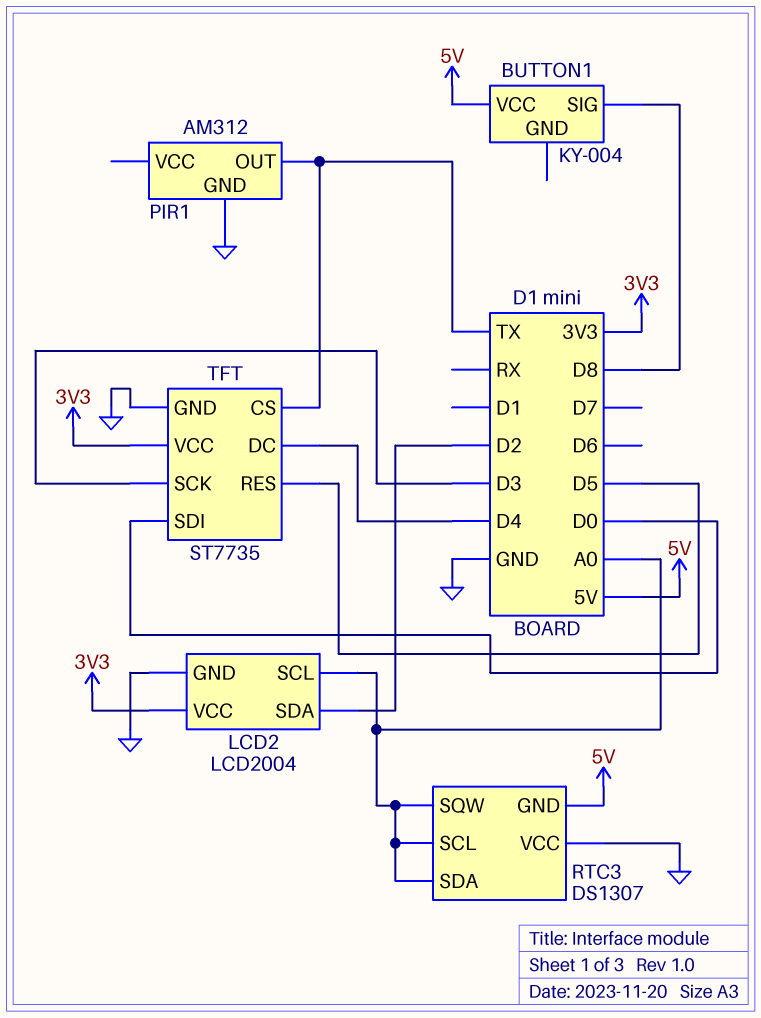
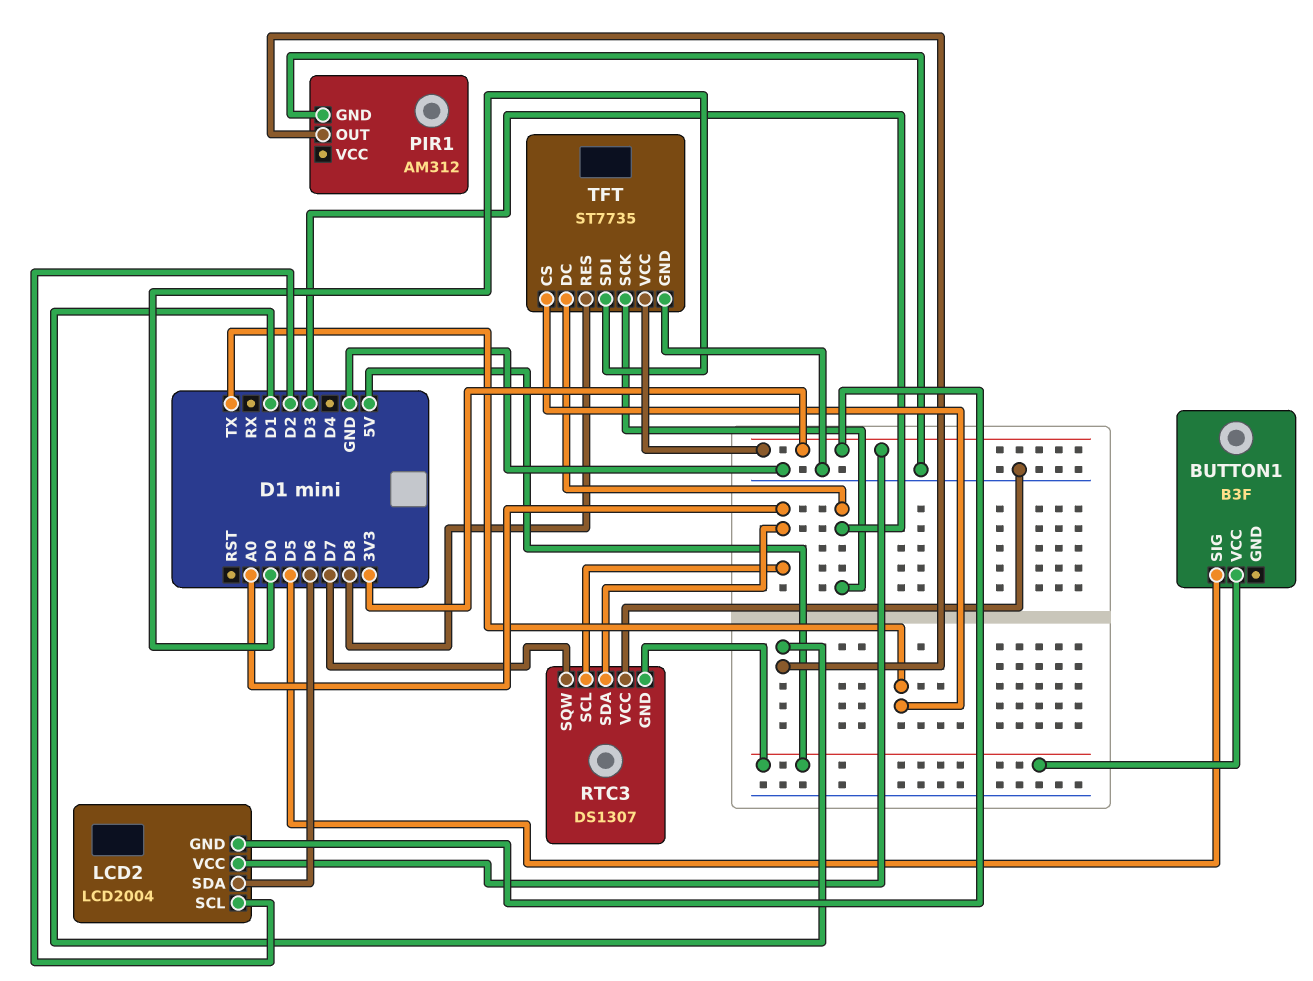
BUTTON1: KY-004 -> B3F
BUTTON1 pin SIG: D8 -> D5
LCD2 pin GND: GND -> 3V3
LCD2 pin SCL: A0 -> D2
LCD2 pin SDA: D2 -> D6
PIR1 pin OUT: TX -> D1
RTC3 pin SQW: A0 -> D7
TFT pin DC: D4 -> D3
TFT pin RES: D5 -> D8

